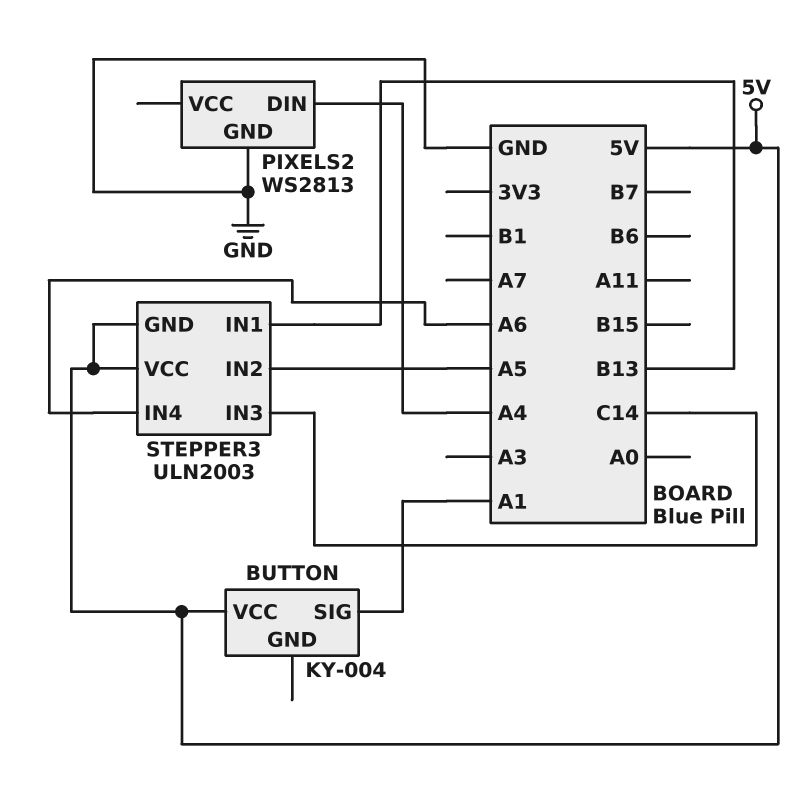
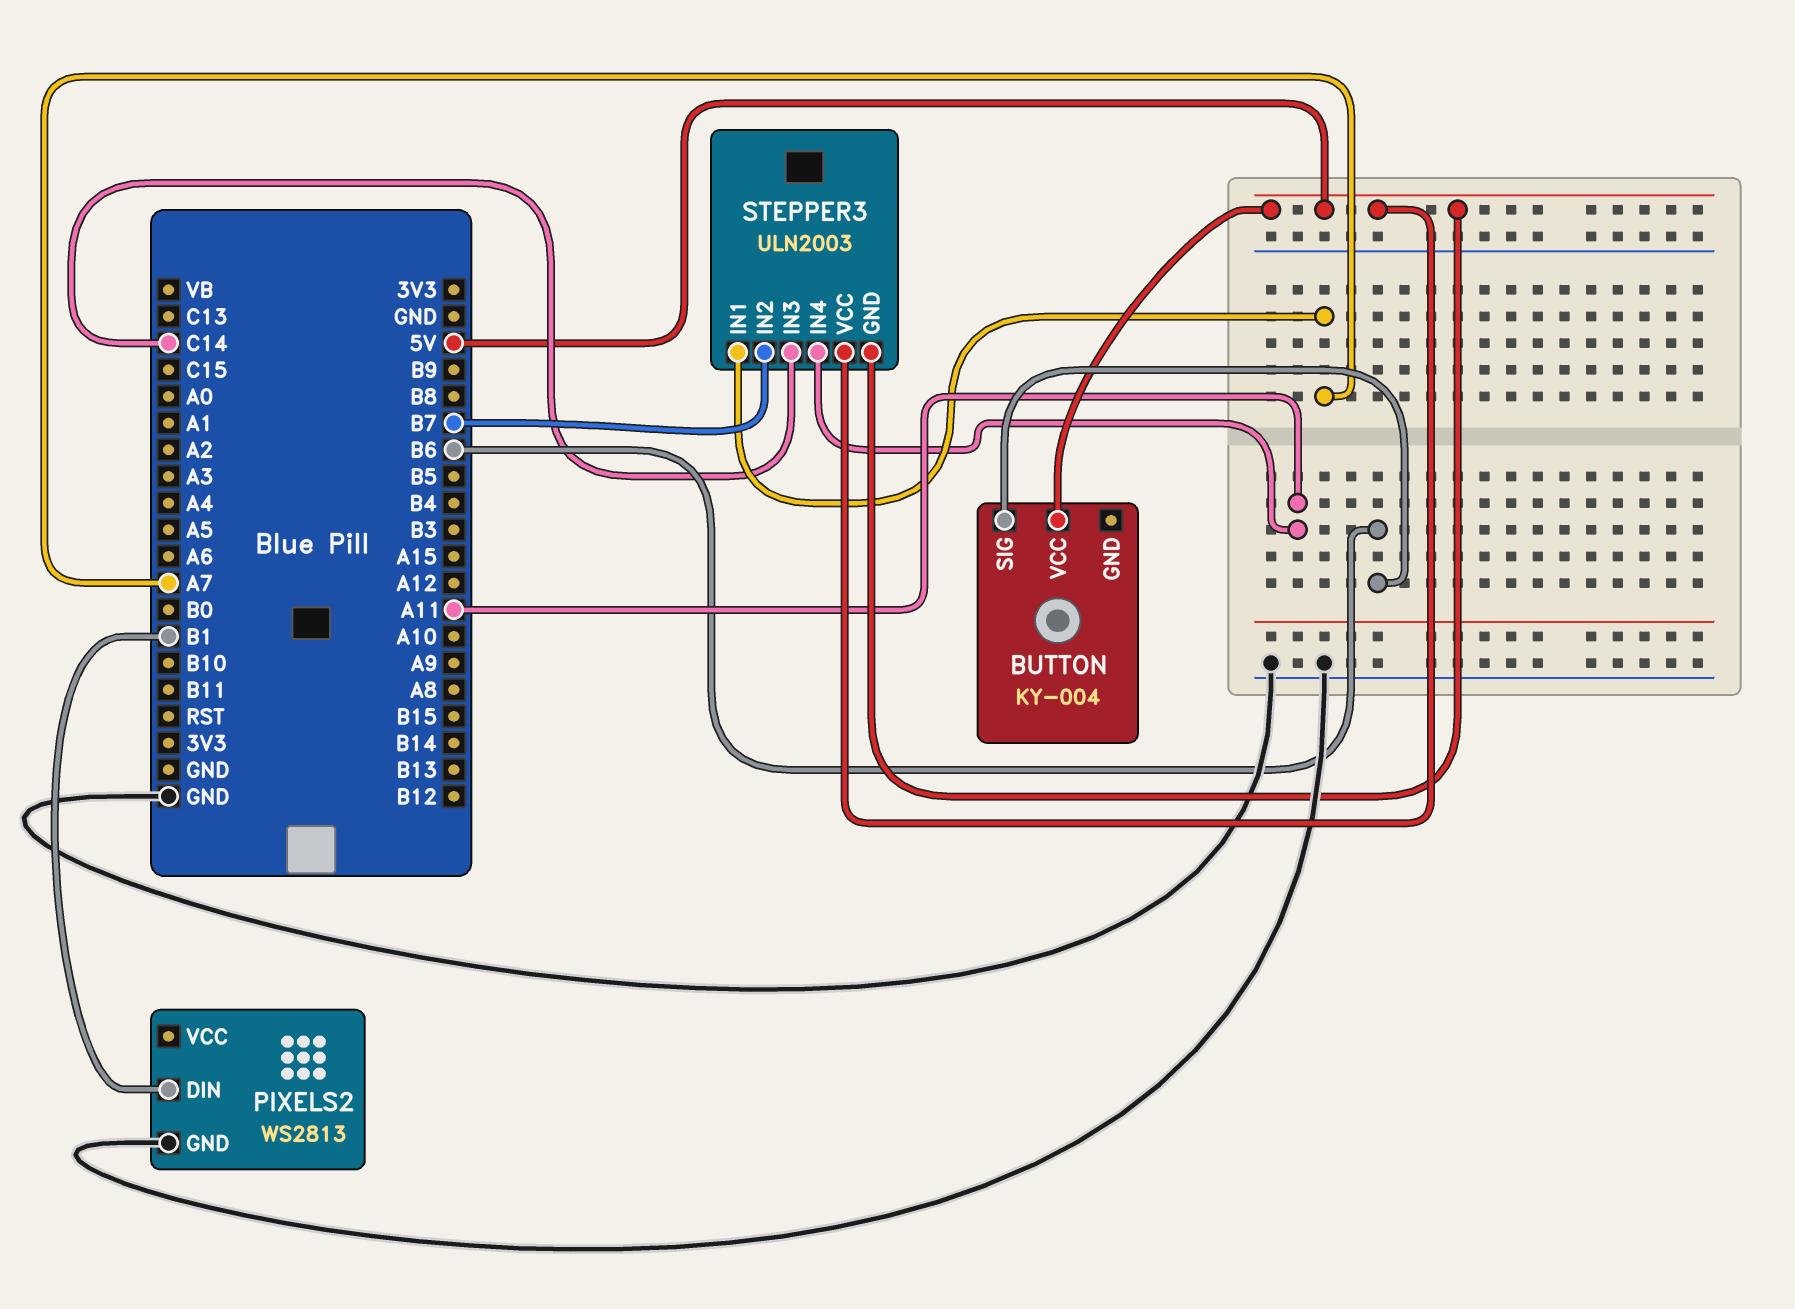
BUTTON pin SIG: A1 -> B6
PIXELS2 pin DIN: A4 -> B1
STEPPER3 pin IN1: B13 -> A7
STEPPER3 pin IN2: A5 -> B7
STEPPER3 pin IN4: A6 -> A11

